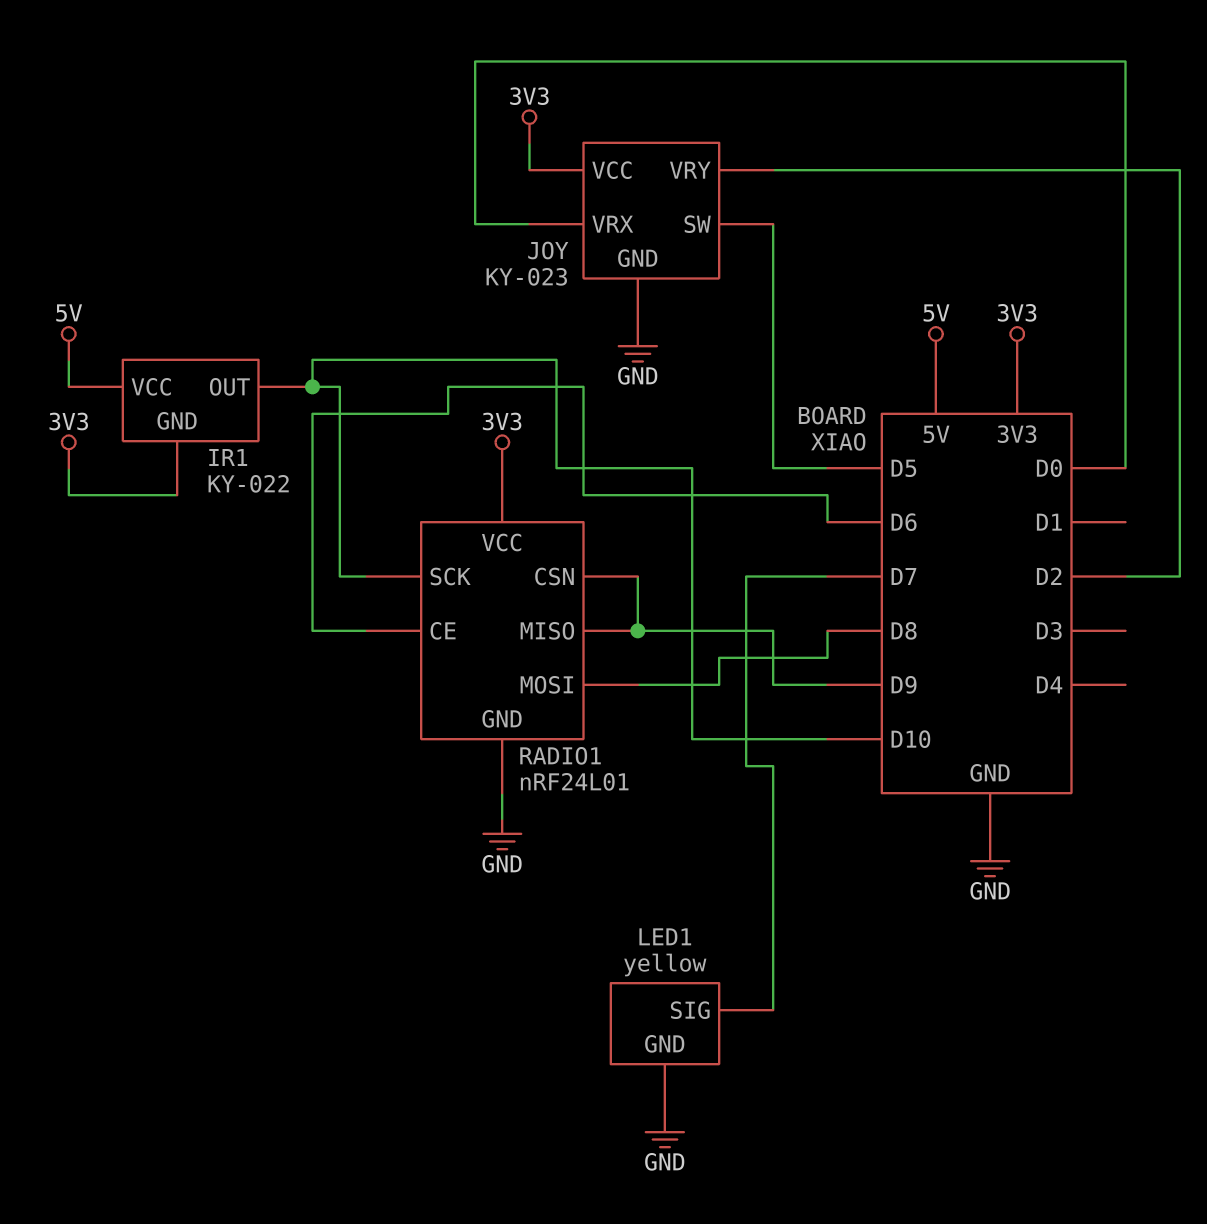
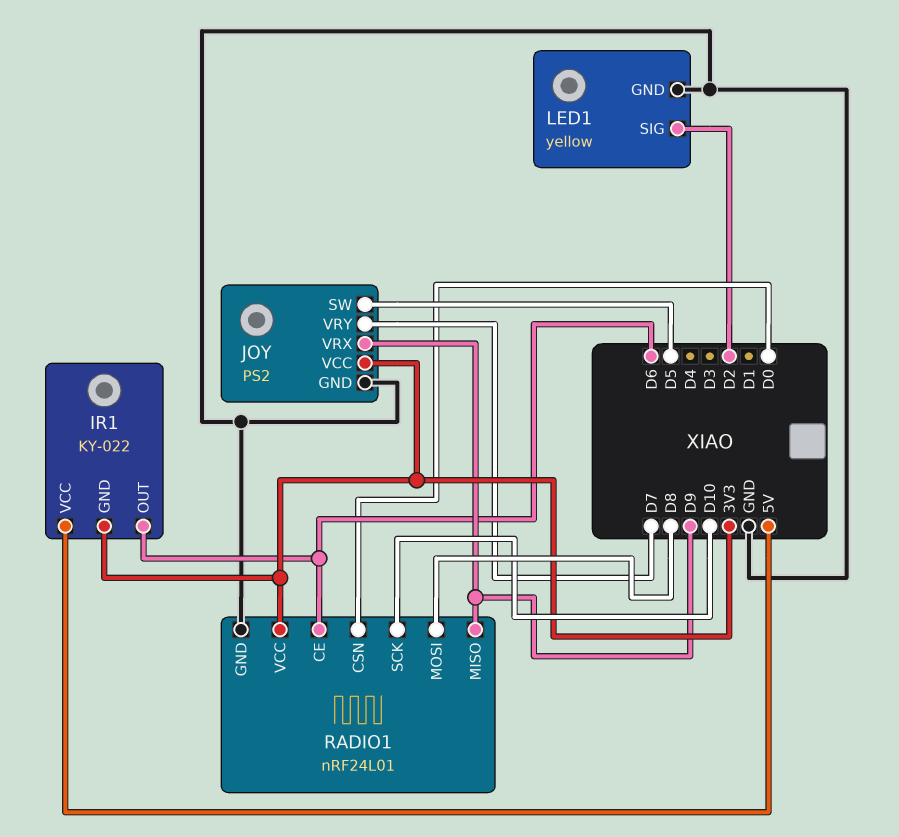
IR1 pin OUT: D10 -> D6
JOY: KY-023 -> PS2
JOY pin VRX: D0 -> D9
JOY pin VRY: D2 -> D7
LED1 pin SIG: D7 -> D2
RADIO1 pin CSN: D9 -> D0

